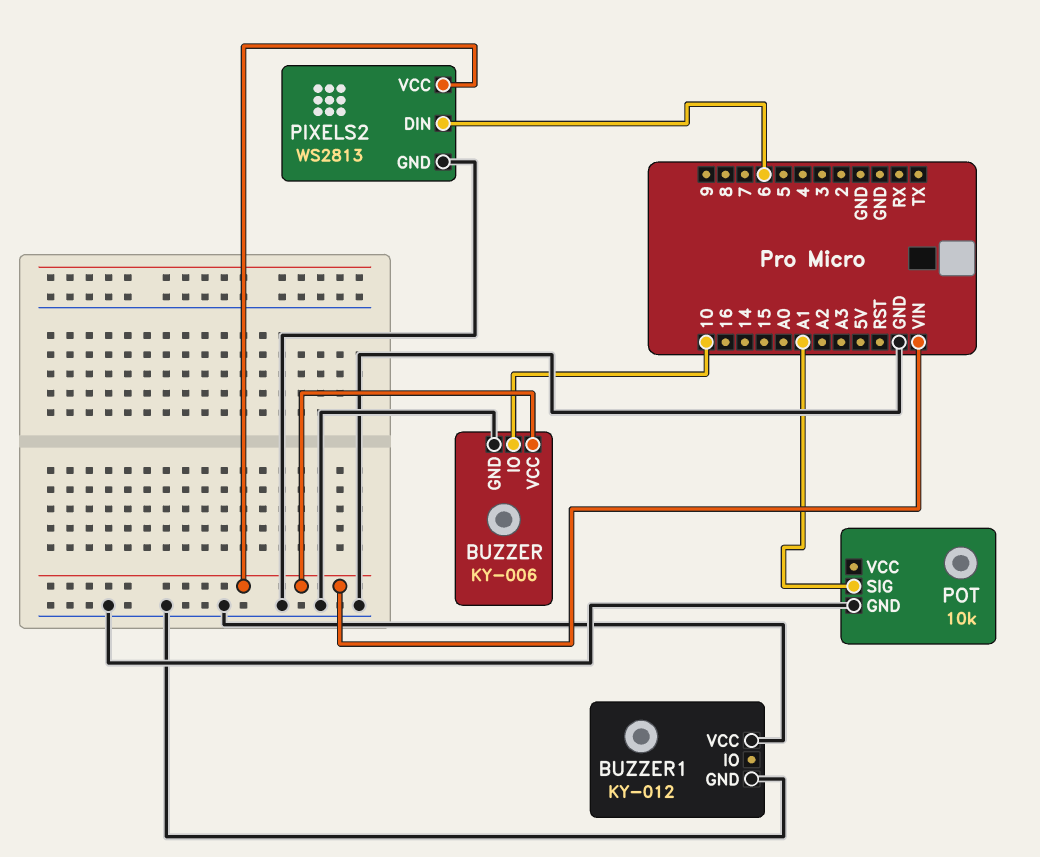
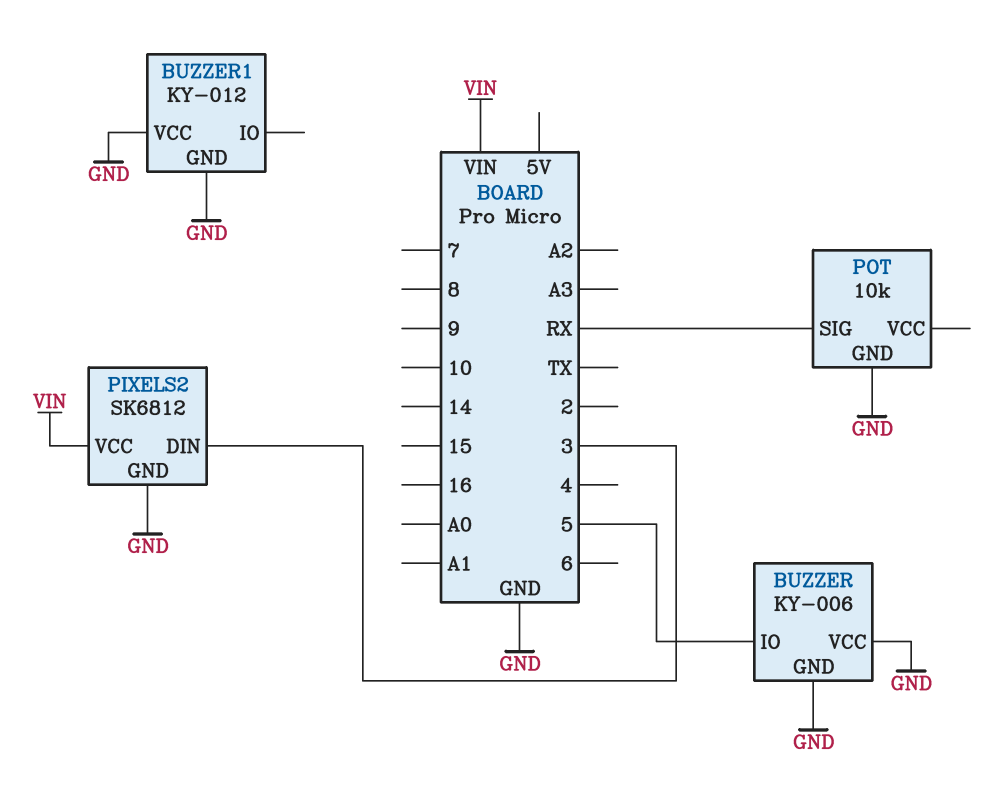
BUZZER pin IO: 10 -> 5
BUZZER pin VCC: VIN -> GND
PIXELS2: WS2813 -> SK6812
PIXELS2 pin DIN: 6 -> 3
POT pin SIG: A1 -> RX

